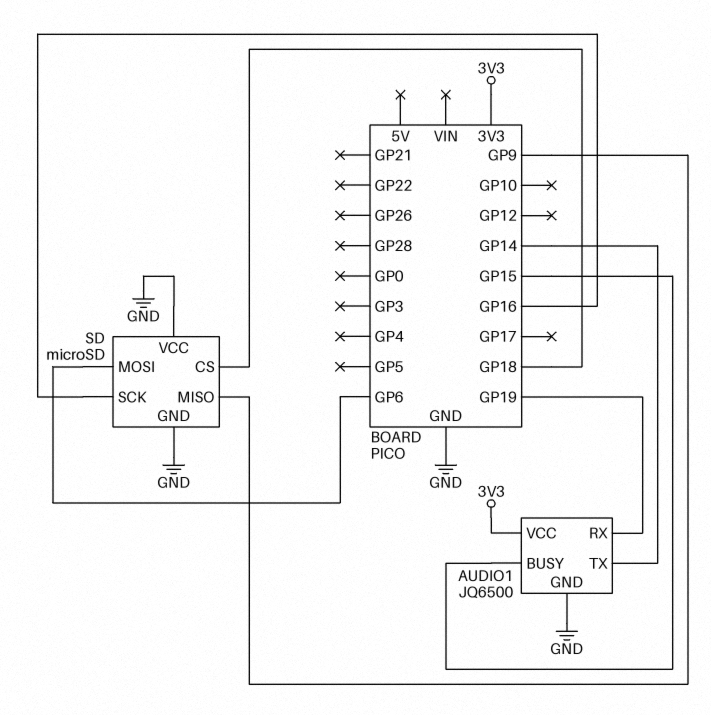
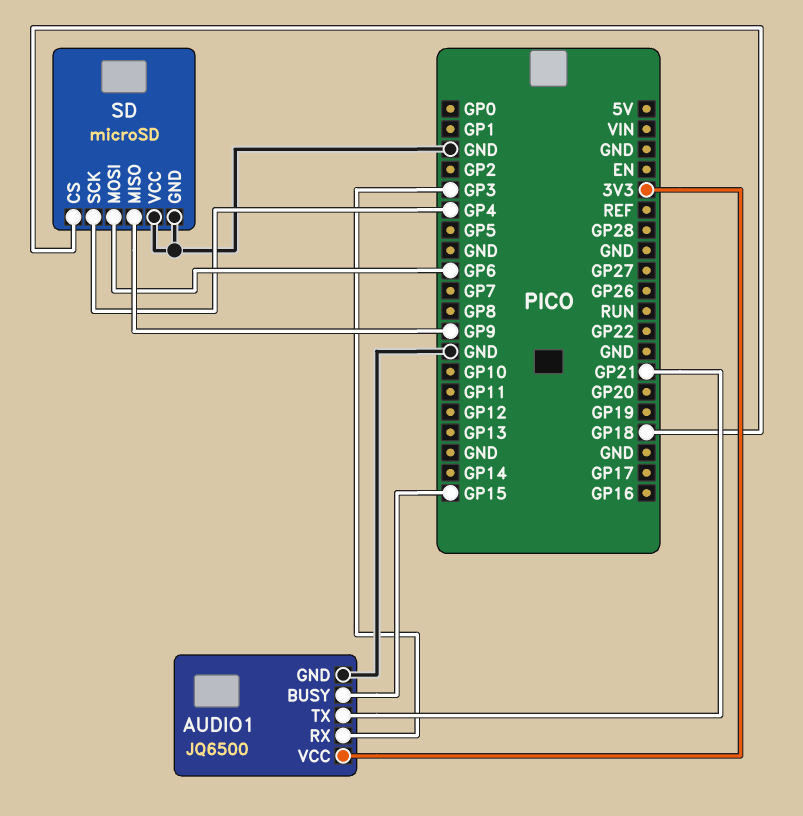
AUDIO1 pin RX: GP19 -> GP3
AUDIO1 pin TX: GP14 -> GP21
SD pin SCK: GP16 -> GP4

